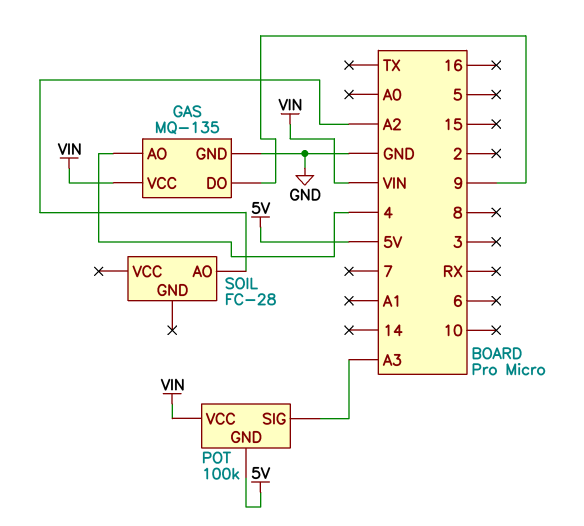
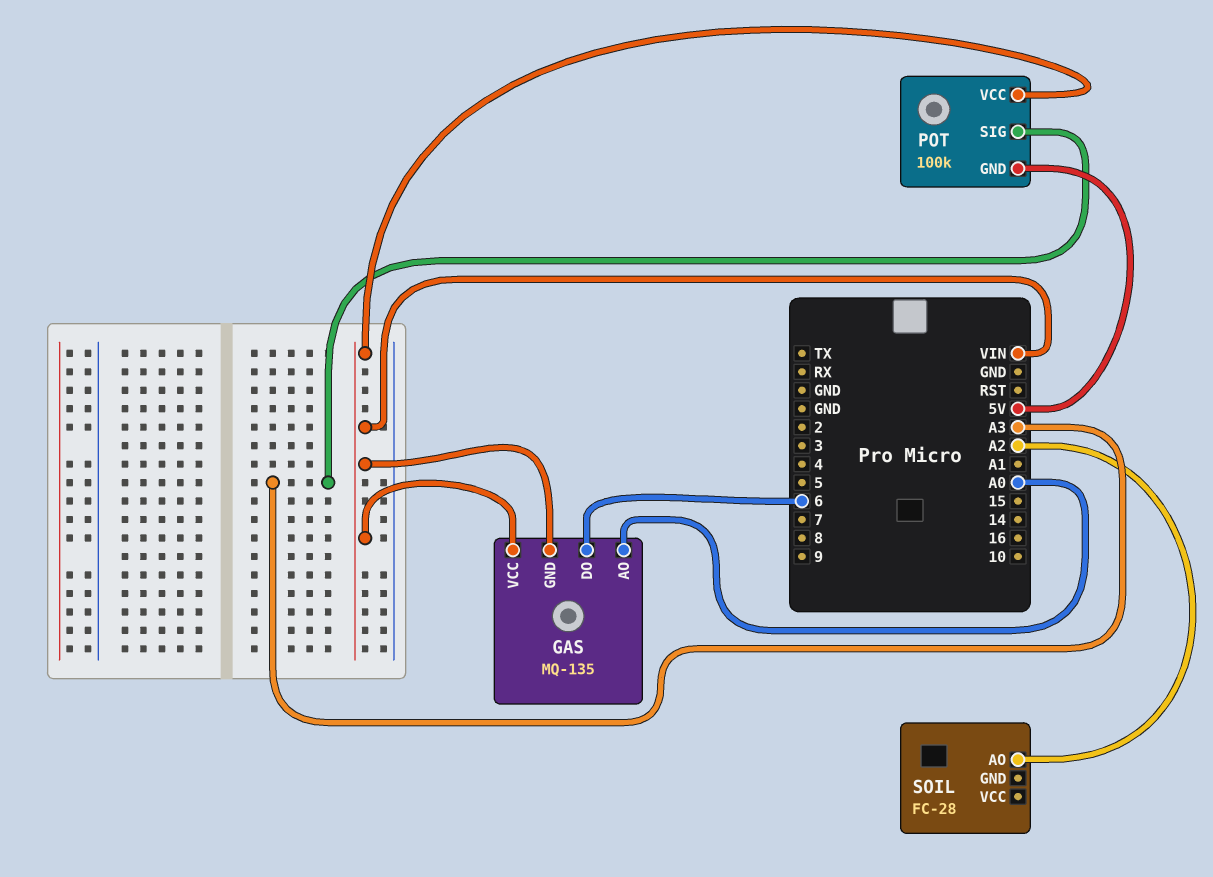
GAS pin AO: 4 -> A0
GAS pin DO: 9 -> 6
GAS pin GND: GND -> VIN

